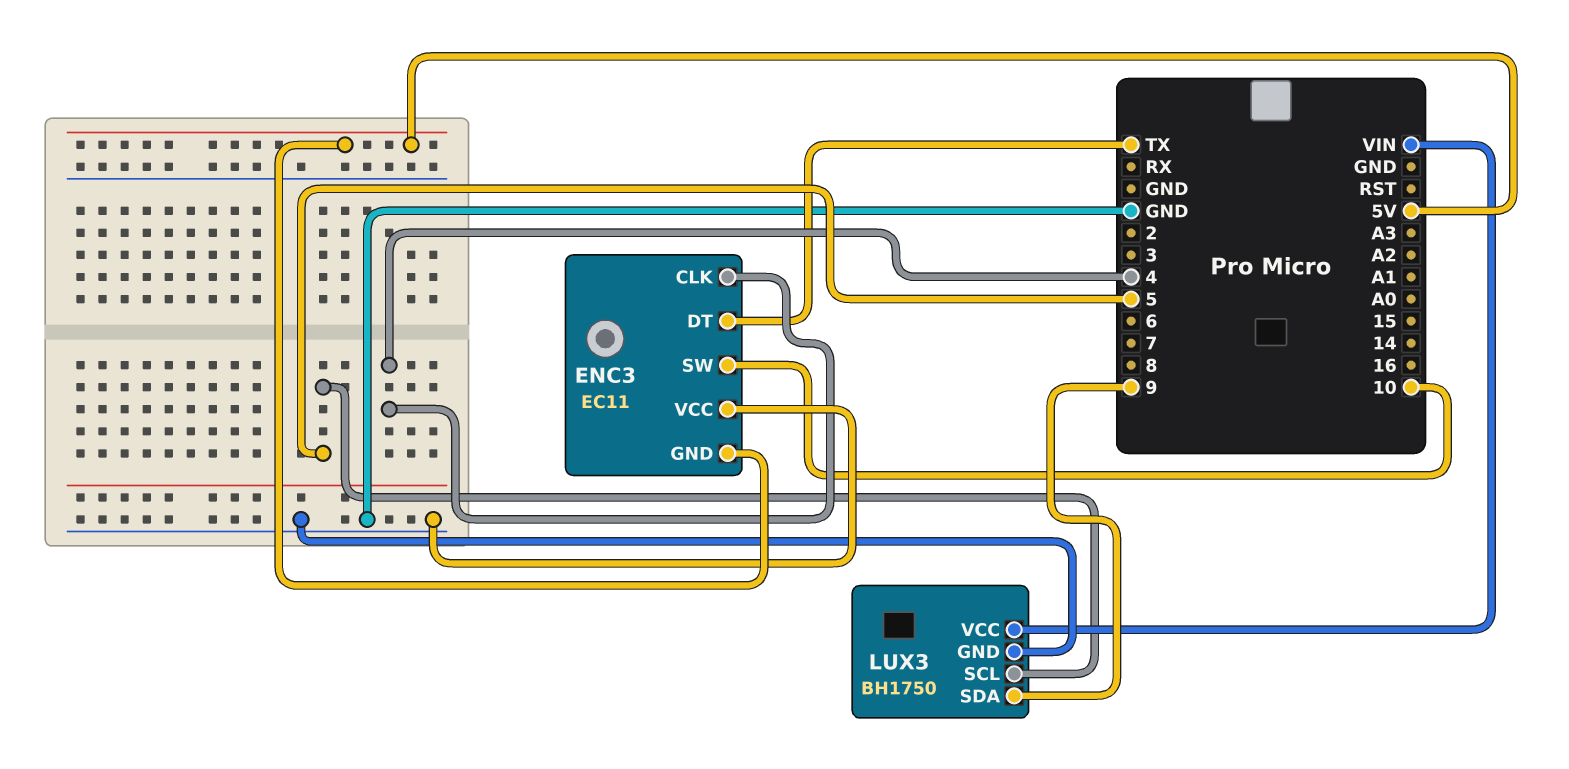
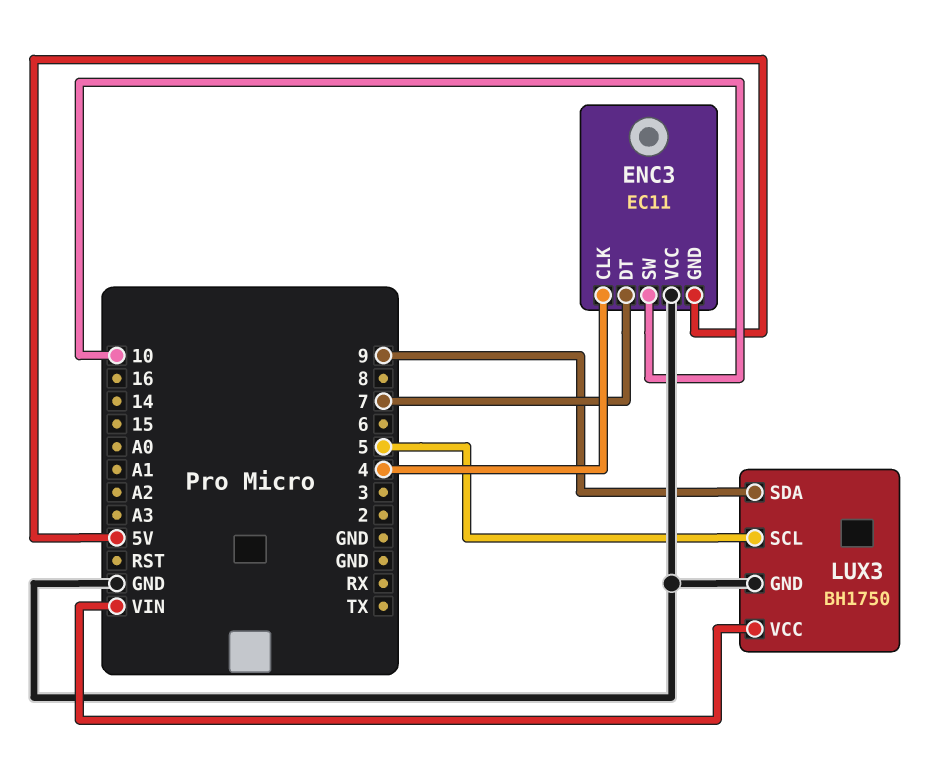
ENC3 pin DT: TX -> 7

